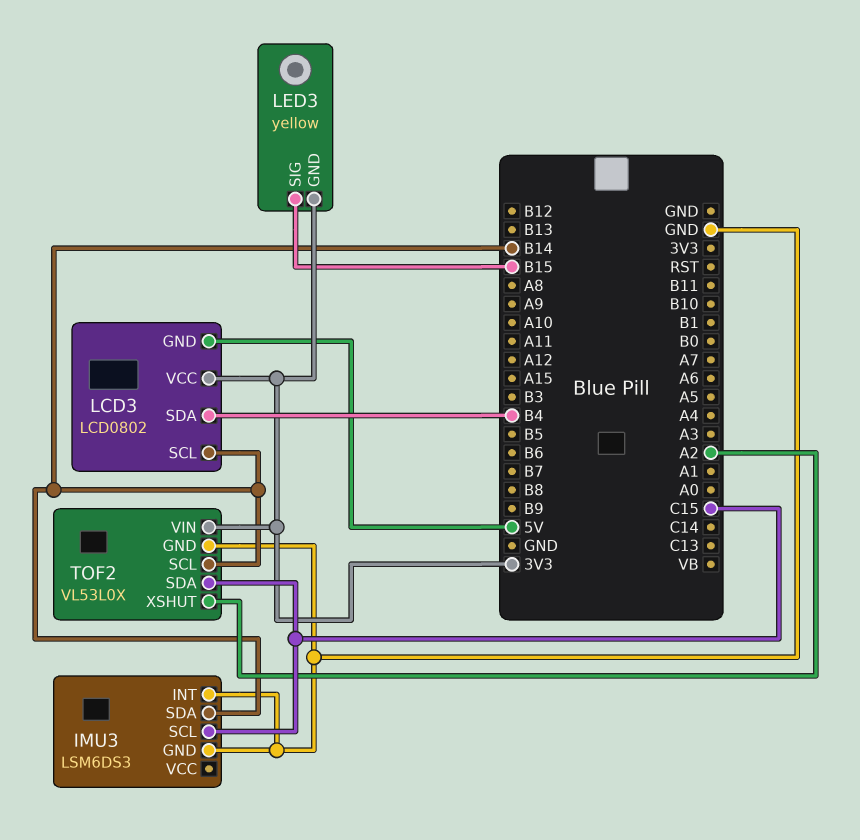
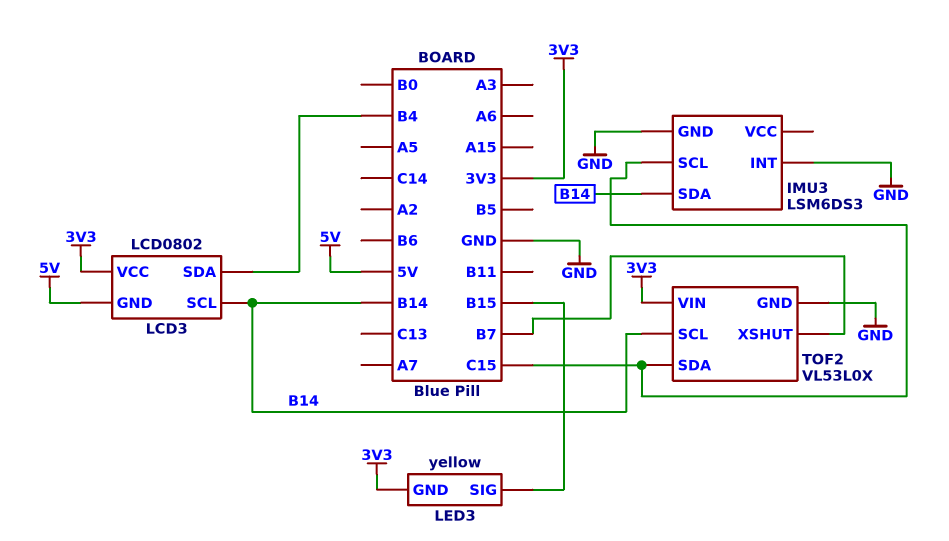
TOF2 pin XSHUT: A2 -> B7

